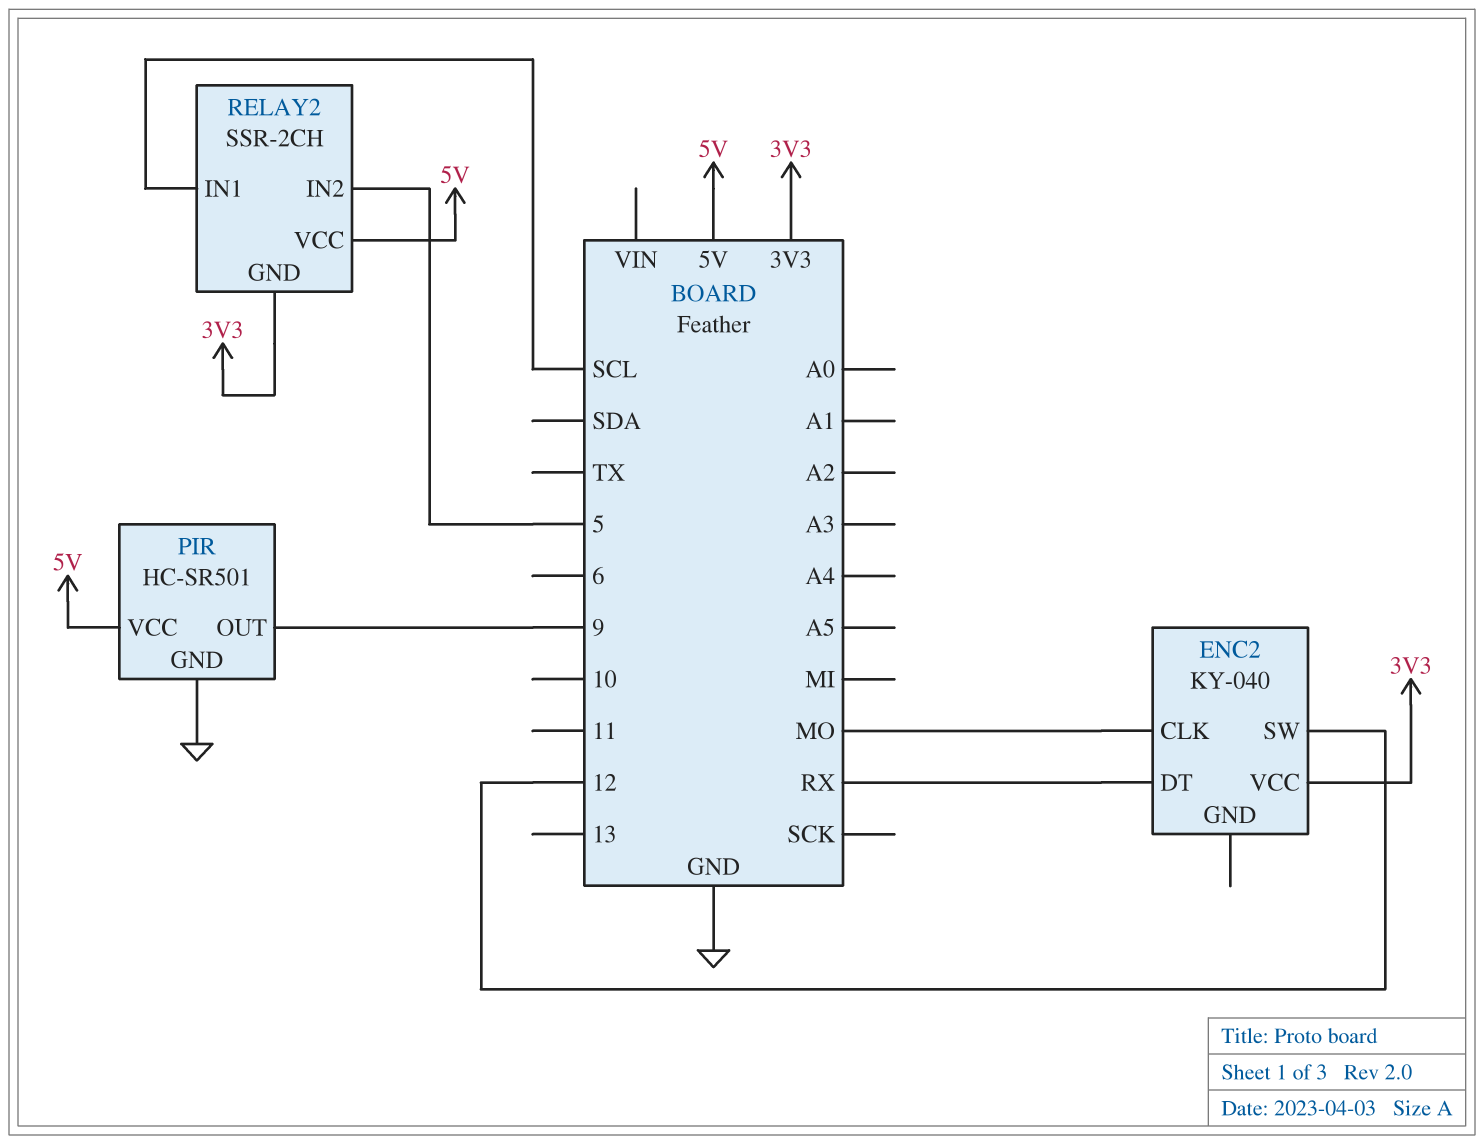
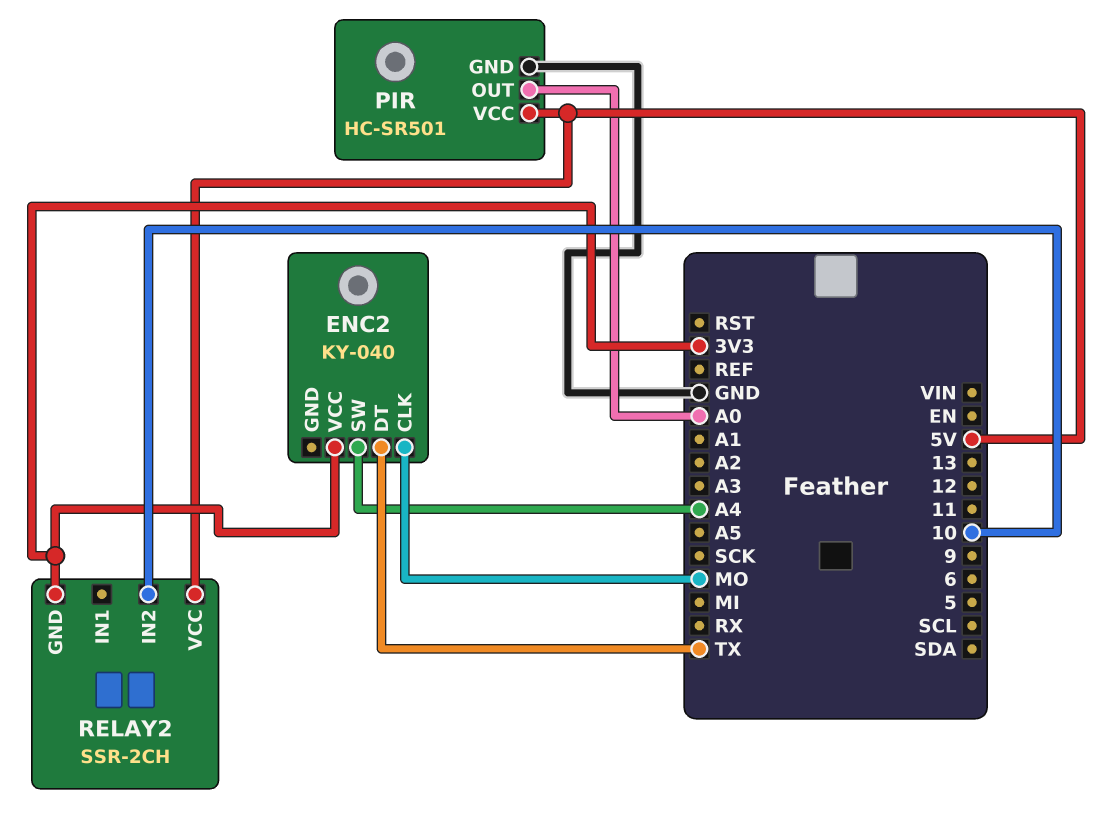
ENC2 pin DT: RX -> TX
ENC2 pin SW: 12 -> A4
PIR pin OUT: 9 -> A0
RELAY2 pin IN1: SCL -> none
RELAY2 pin IN2: 5 -> 10

